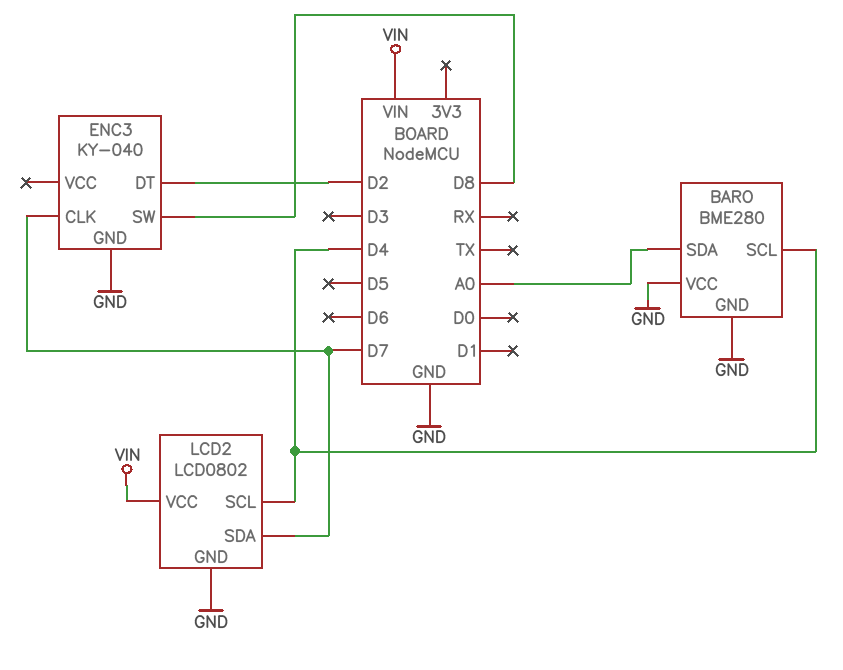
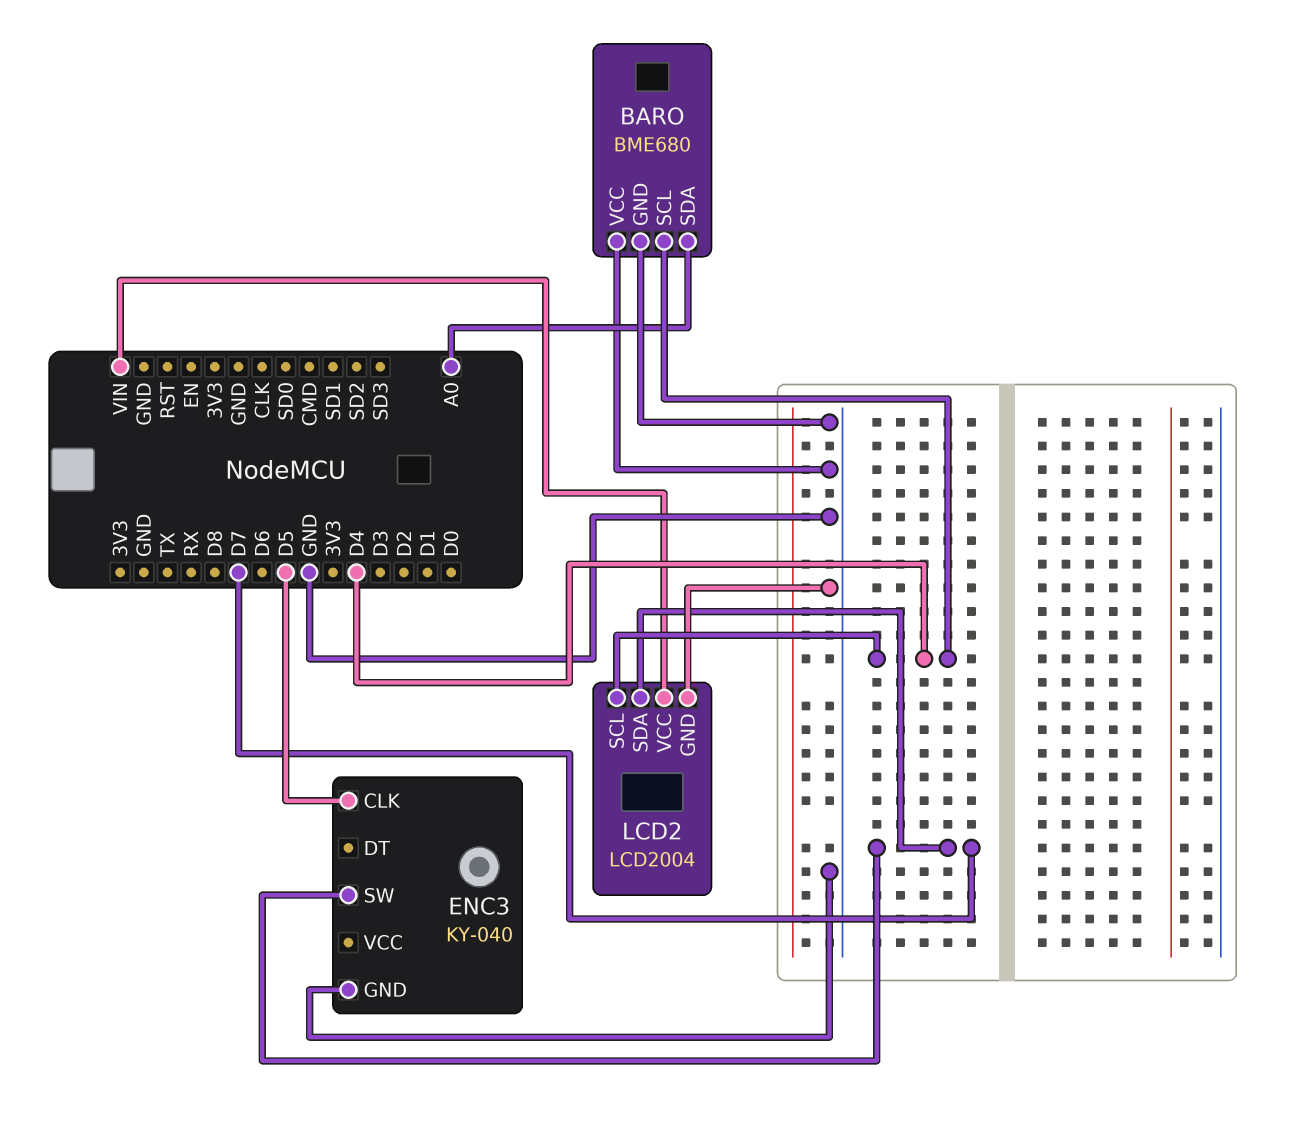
BARO: BME280 -> BME680
ENC3 pin CLK: D7 -> D5
ENC3 pin DT: D2 -> none
ENC3 pin SW: D8 -> D7
LCD2: LCD0802 -> LCD2004

